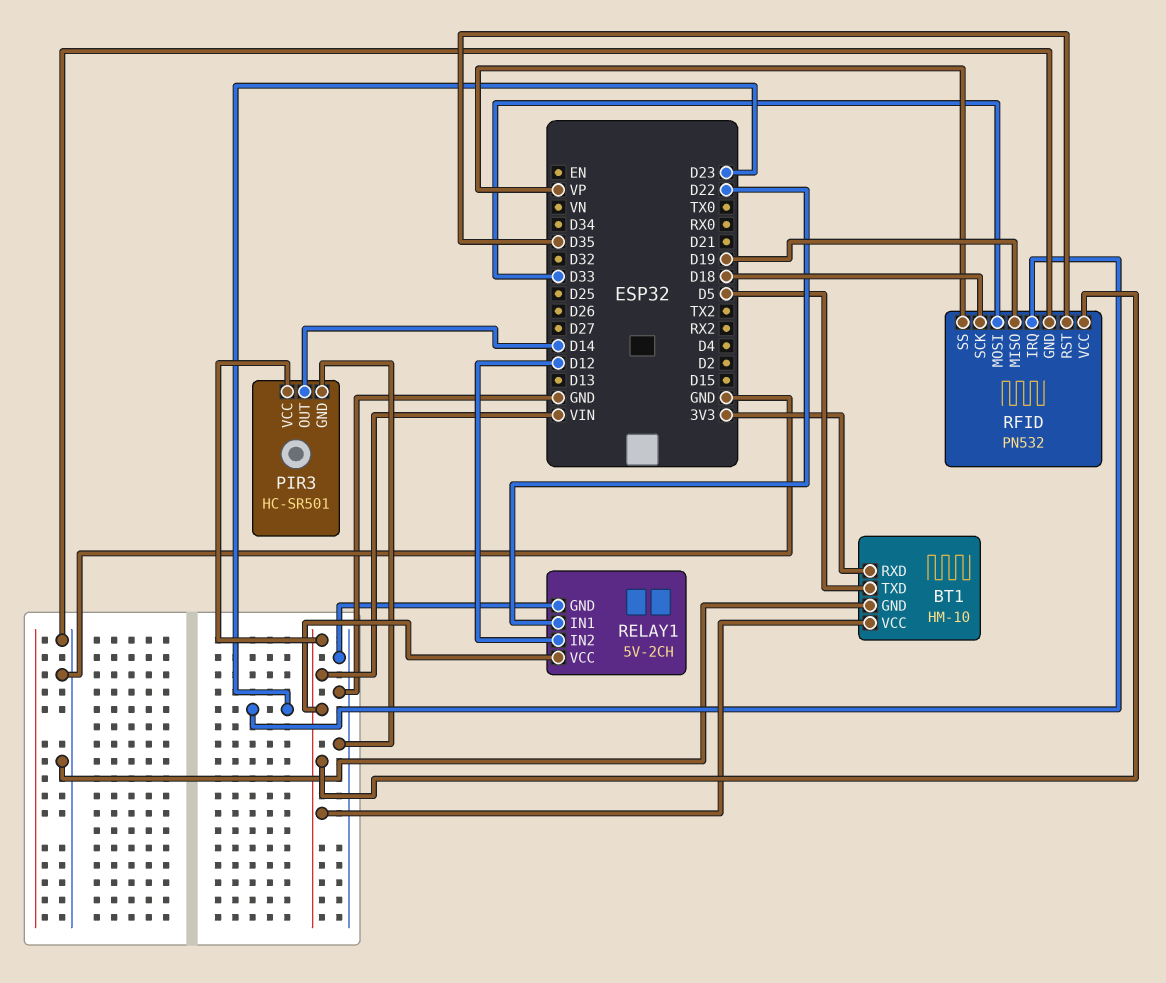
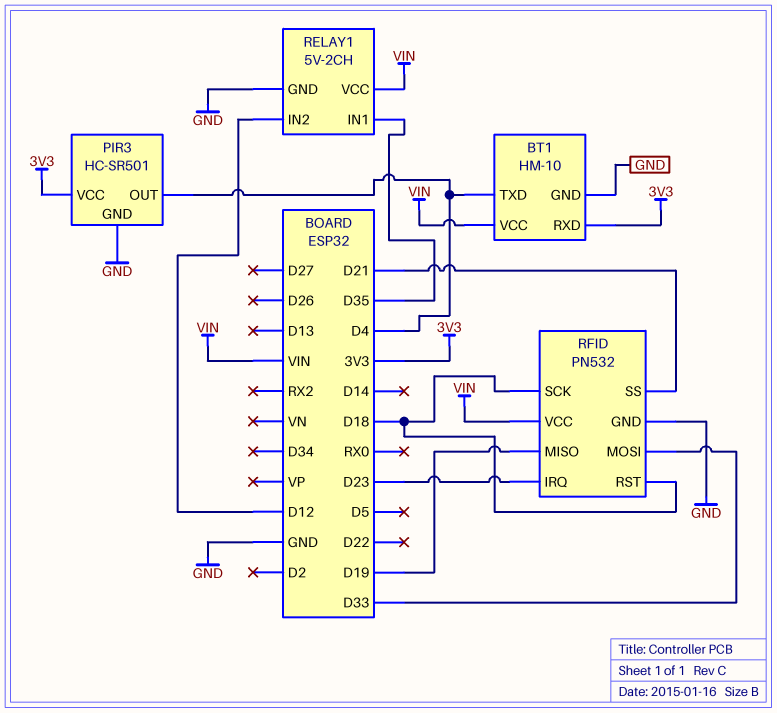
BT1 pin TXD: D5 -> D4
PIR3 pin OUT: D14 -> D4
PIR3 pin VCC: VIN -> 3V3
RELAY1 pin IN1: D22 -> D35
RFID pin RST: D35 -> D18
RFID pin SS: VP -> D21

